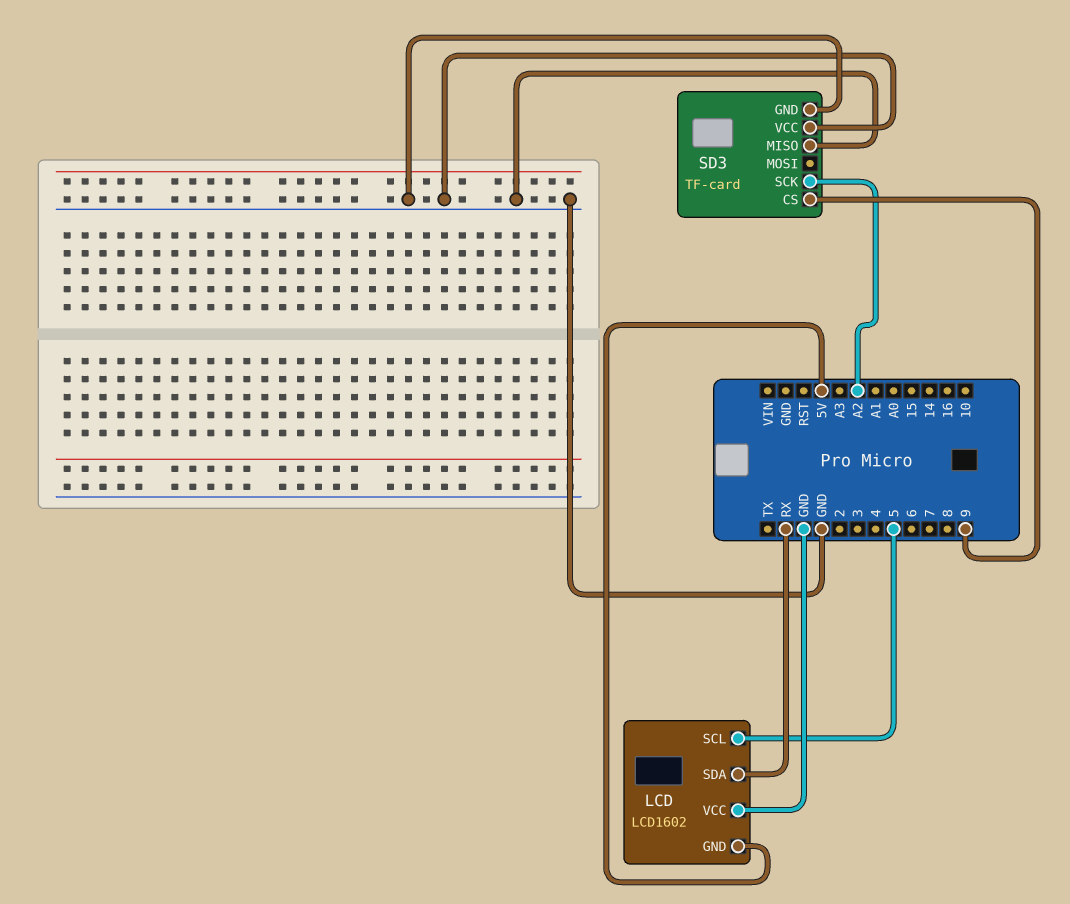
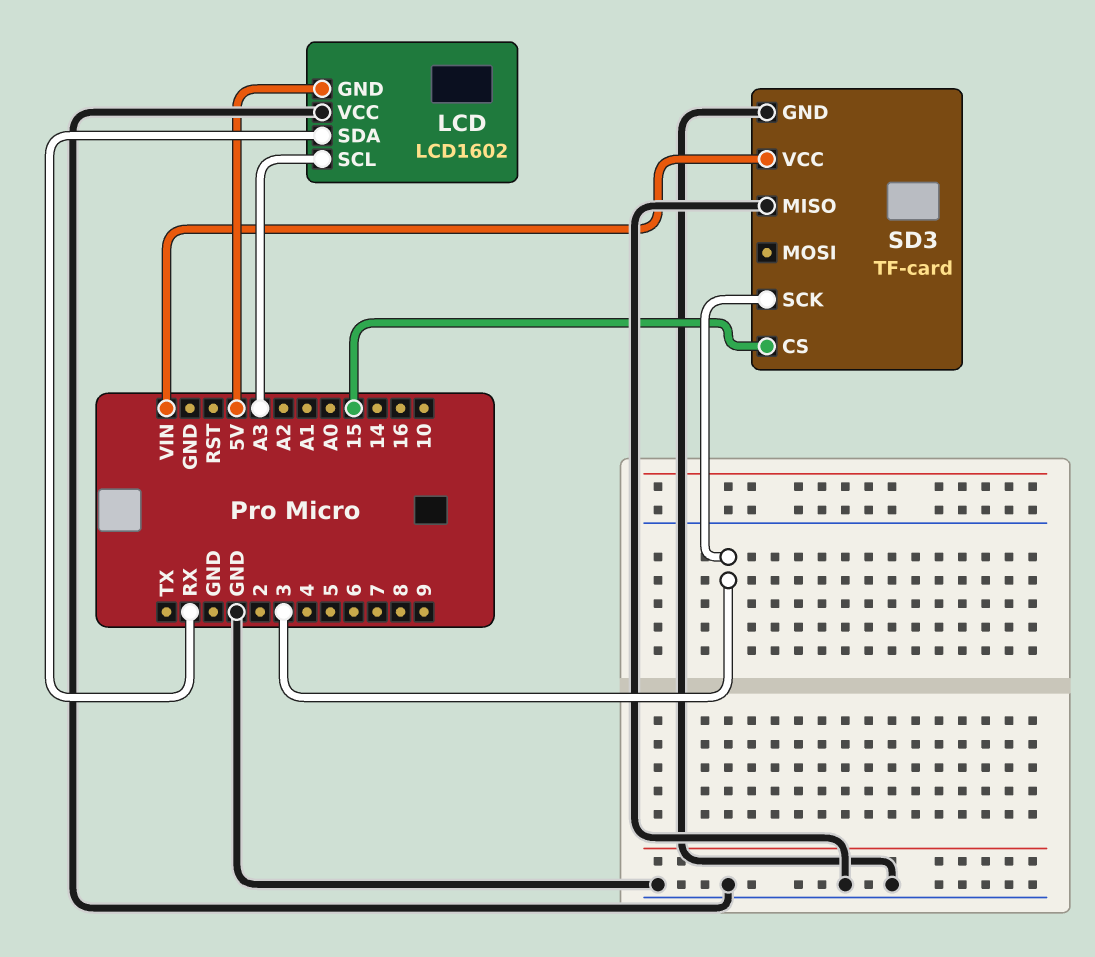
LCD pin SCL: 5 -> A3
SD3 pin CS: 9 -> 15
SD3 pin SCK: A2 -> 3
SD3 pin VCC: GND -> VIN

